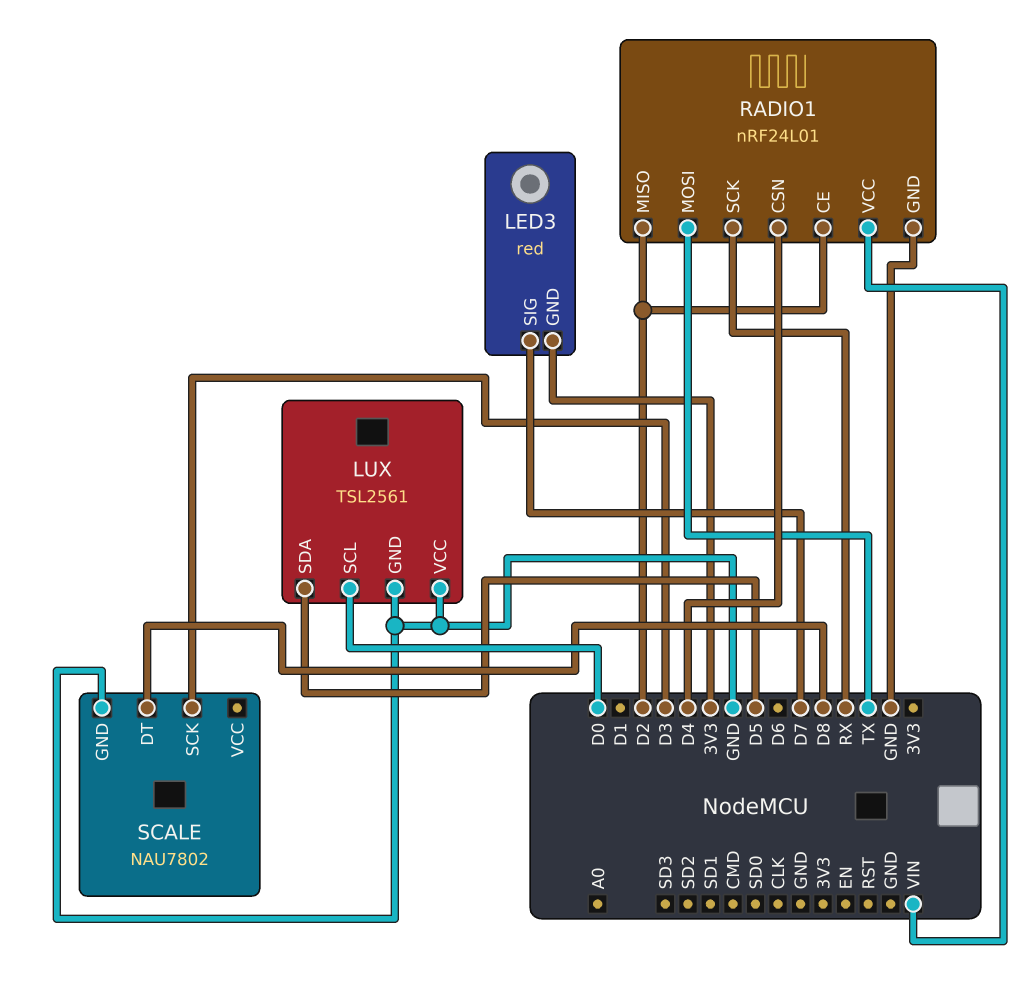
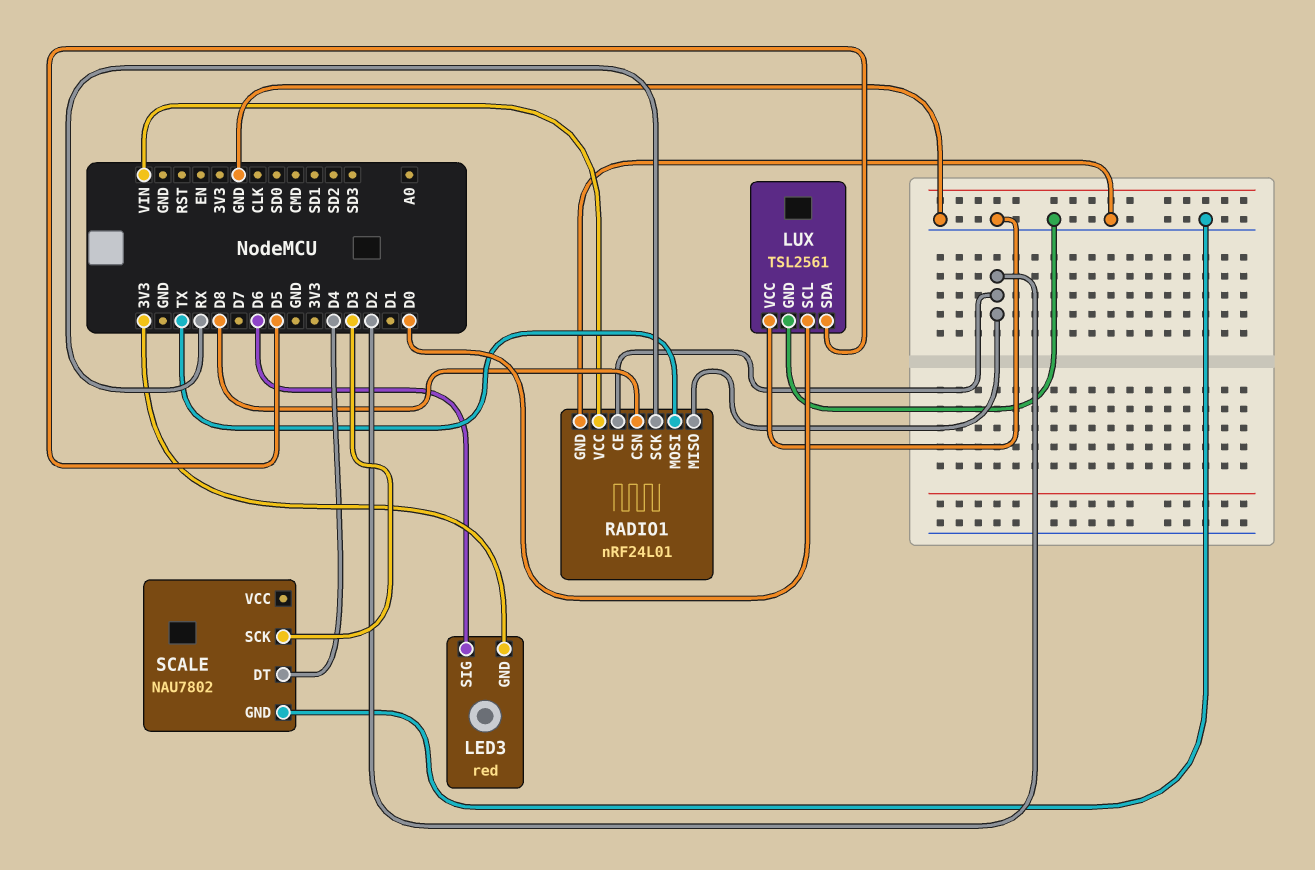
LED3 pin SIG: D7 -> D6
RADIO1 pin CSN: D4 -> D8
SCALE pin DT: D8 -> D4

